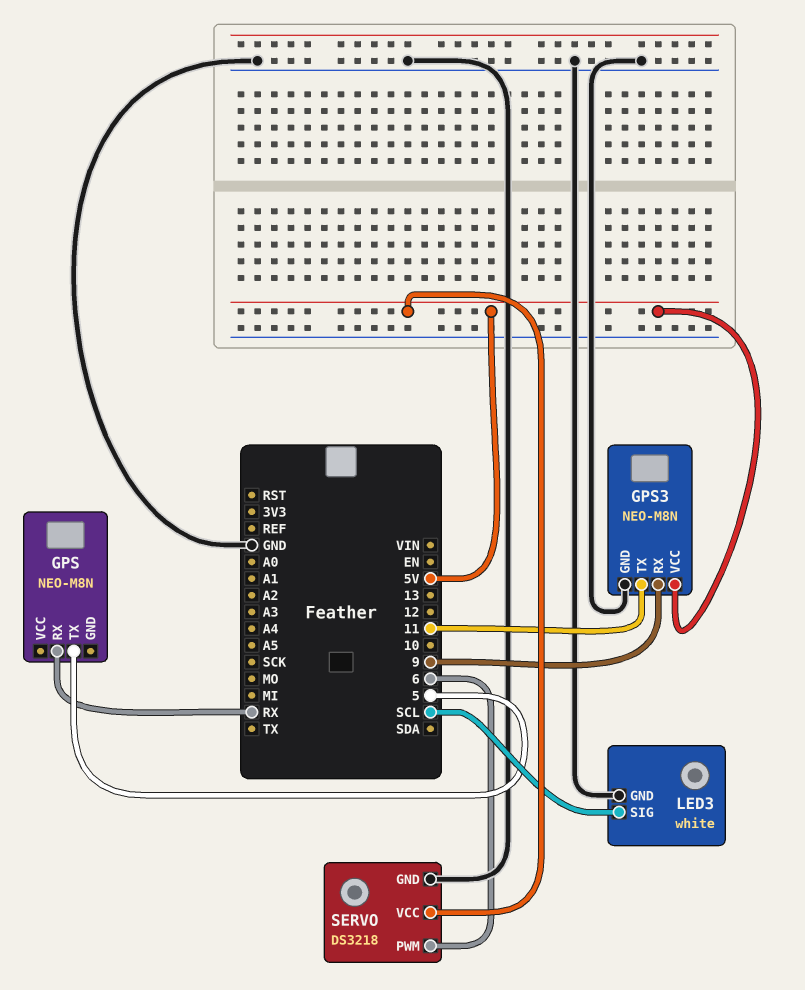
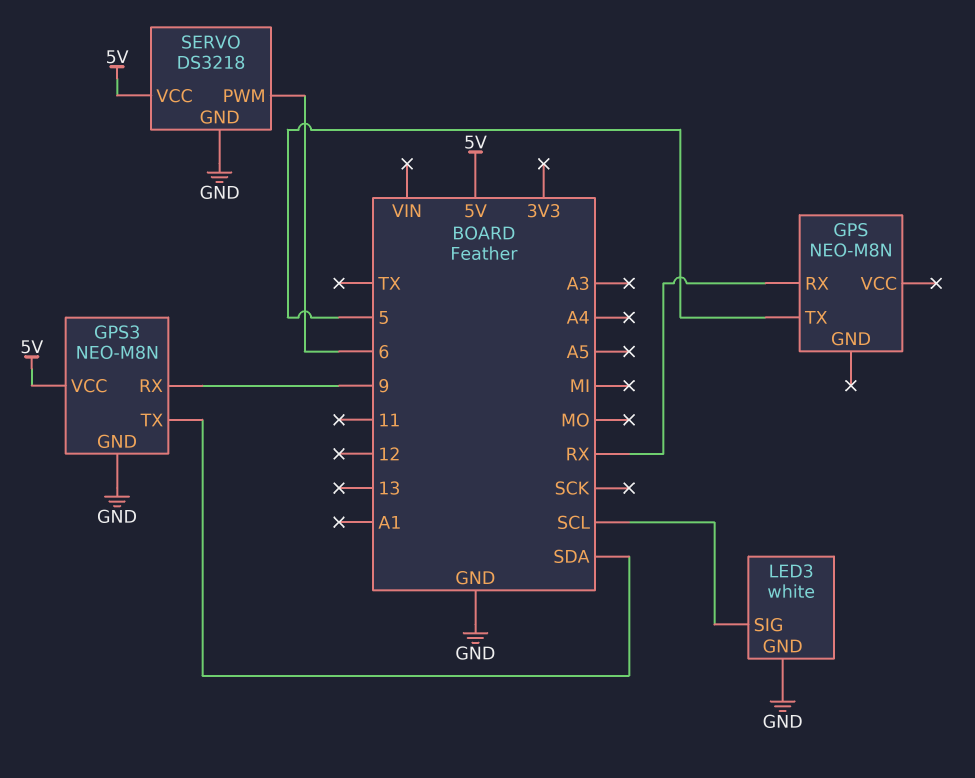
GPS3 pin TX: 11 -> SDA

